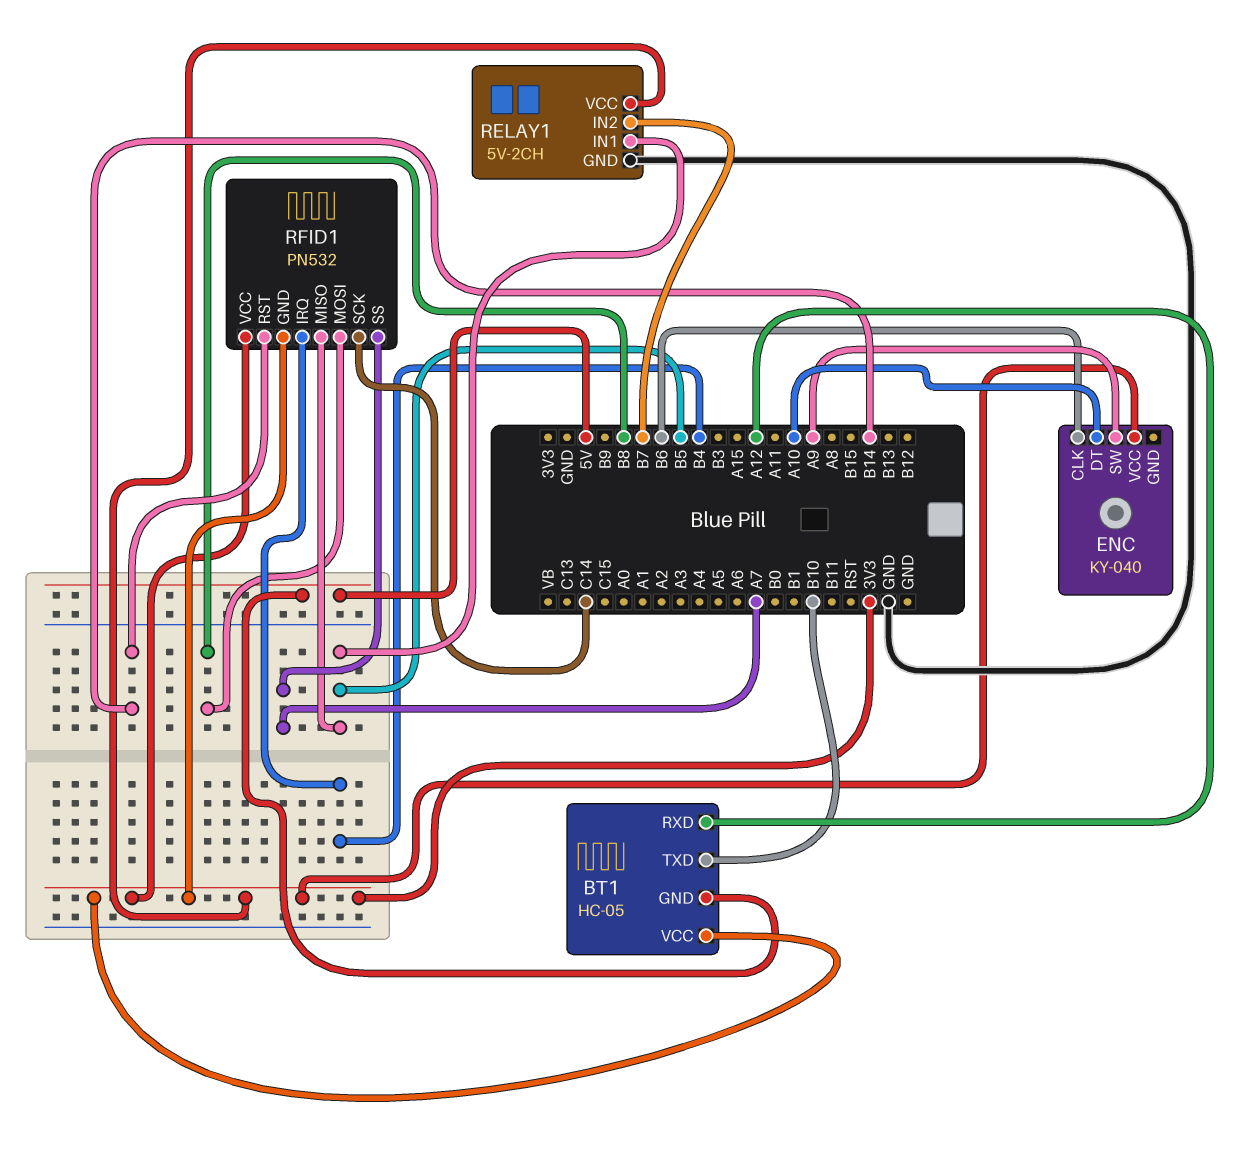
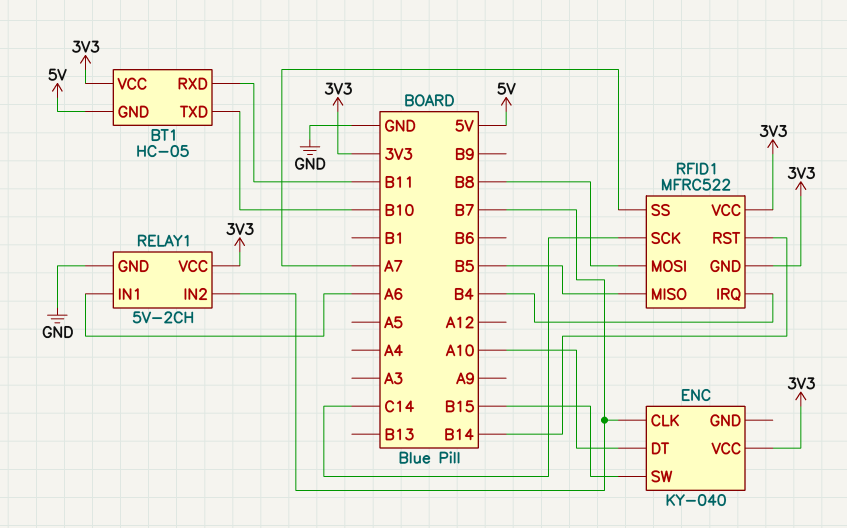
BT1 pin RXD: A12 -> B11
ENC pin CLK: B6 -> B7
ENC pin SW: A9 -> B15
RELAY1 pin IN1: B5 -> A6
RFID1: PN532 -> MFRC522

